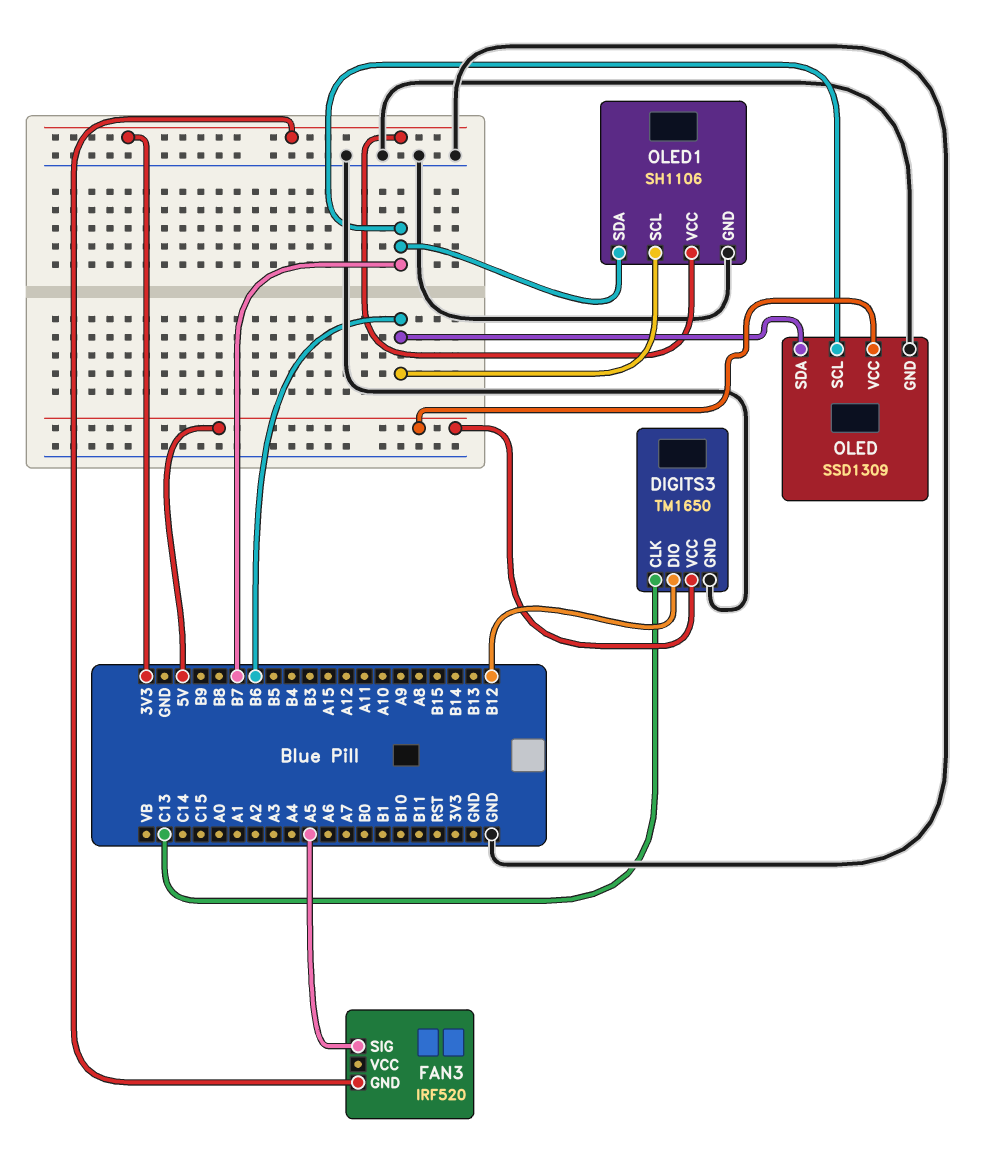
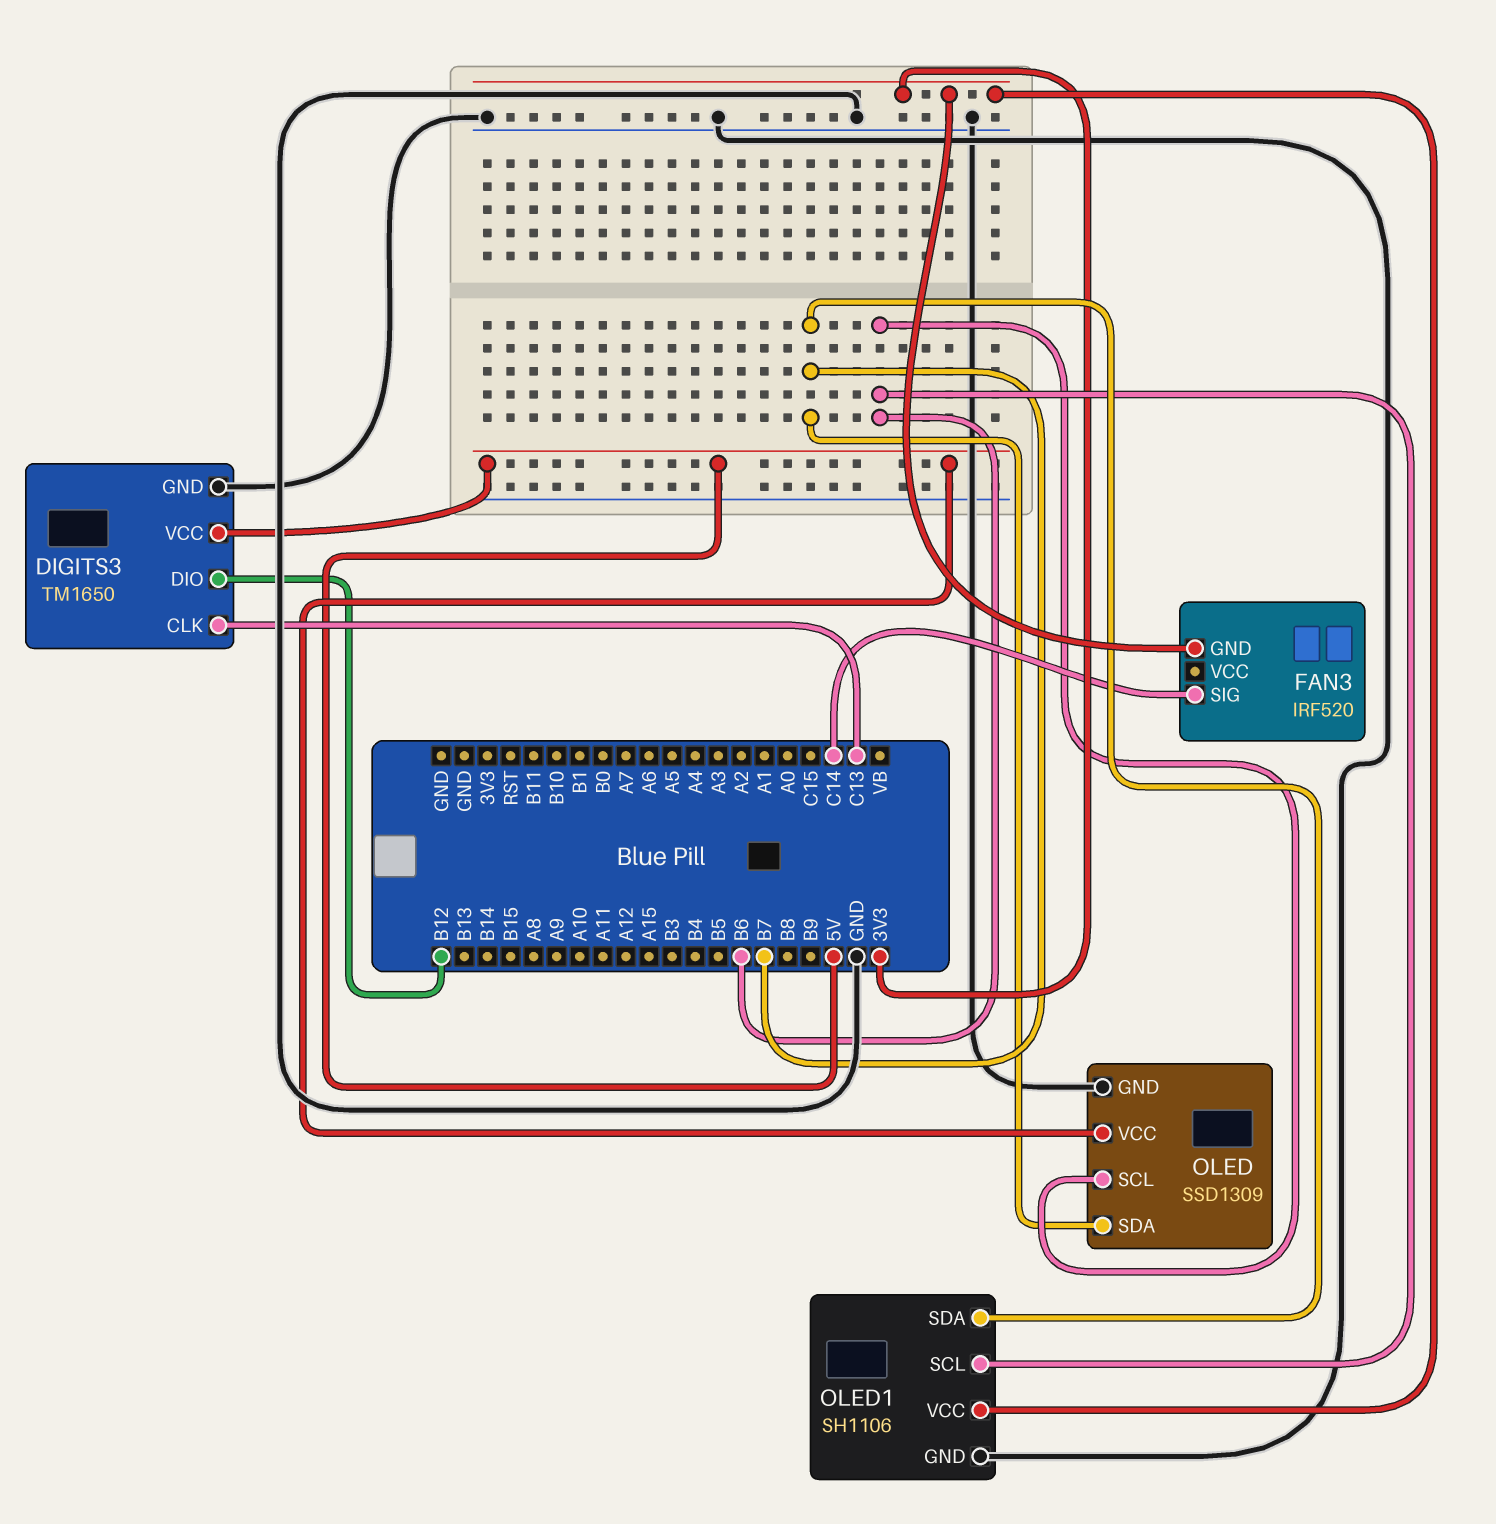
FAN3 pin SIG: A5 -> C14
OLED pin SCL: B7 -> B6
OLED pin SDA: B6 -> B7

